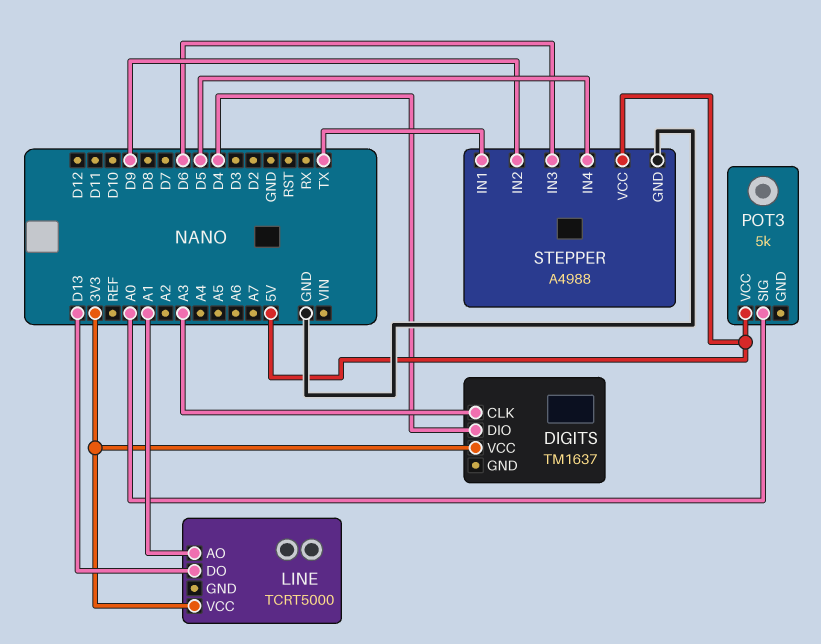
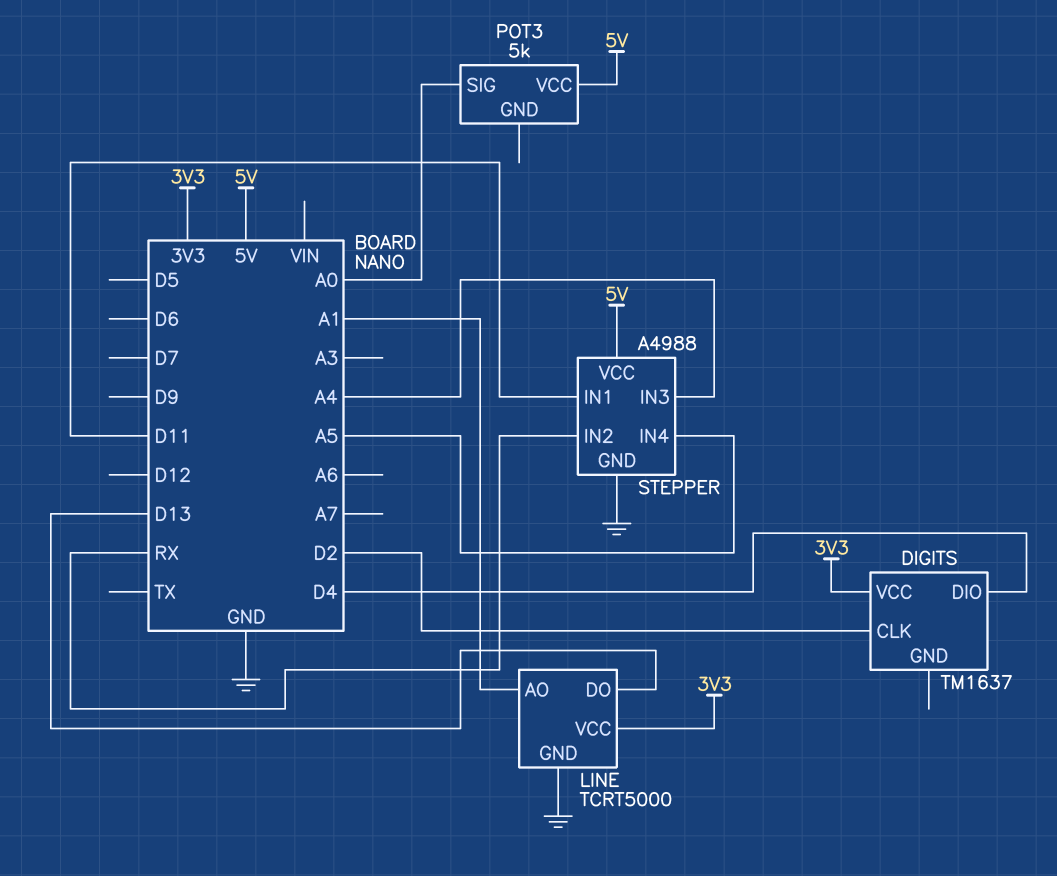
DIGITS pin CLK: A3 -> D2
LINE pin GND: none -> GND
STEPPER pin IN1: TX -> D11
STEPPER pin IN2: D9 -> RX
STEPPER pin IN3: D6 -> A4
STEPPER pin IN4: D5 -> A5

